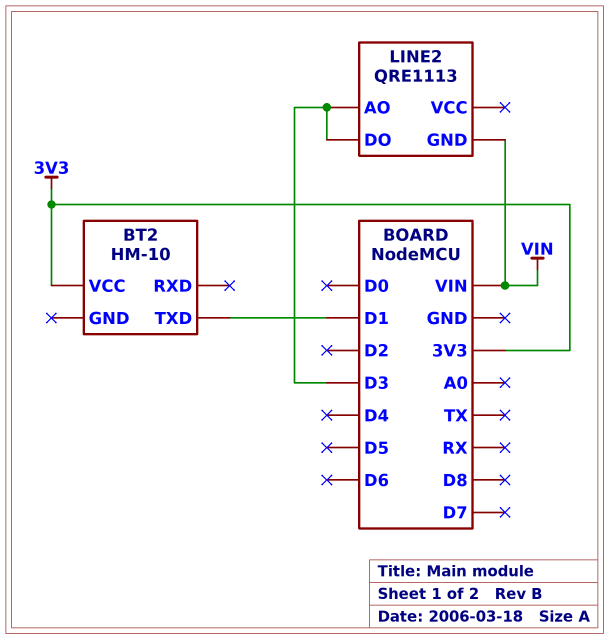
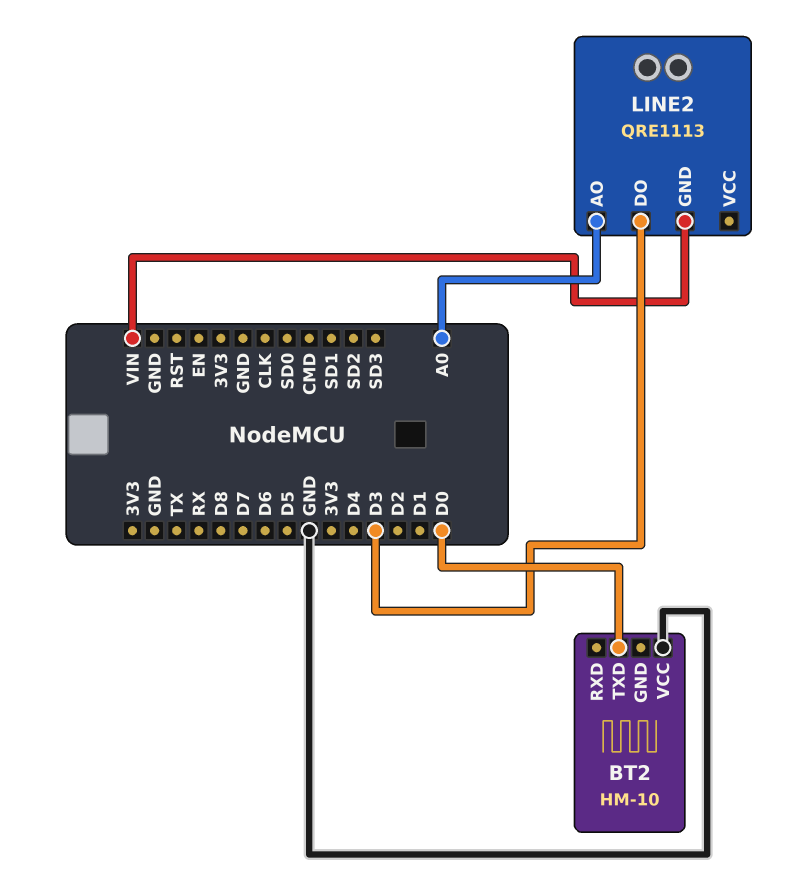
BT2 pin TXD: D1 -> D0
BT2 pin VCC: 3V3 -> GND
LINE2 pin AO: D3 -> A0

